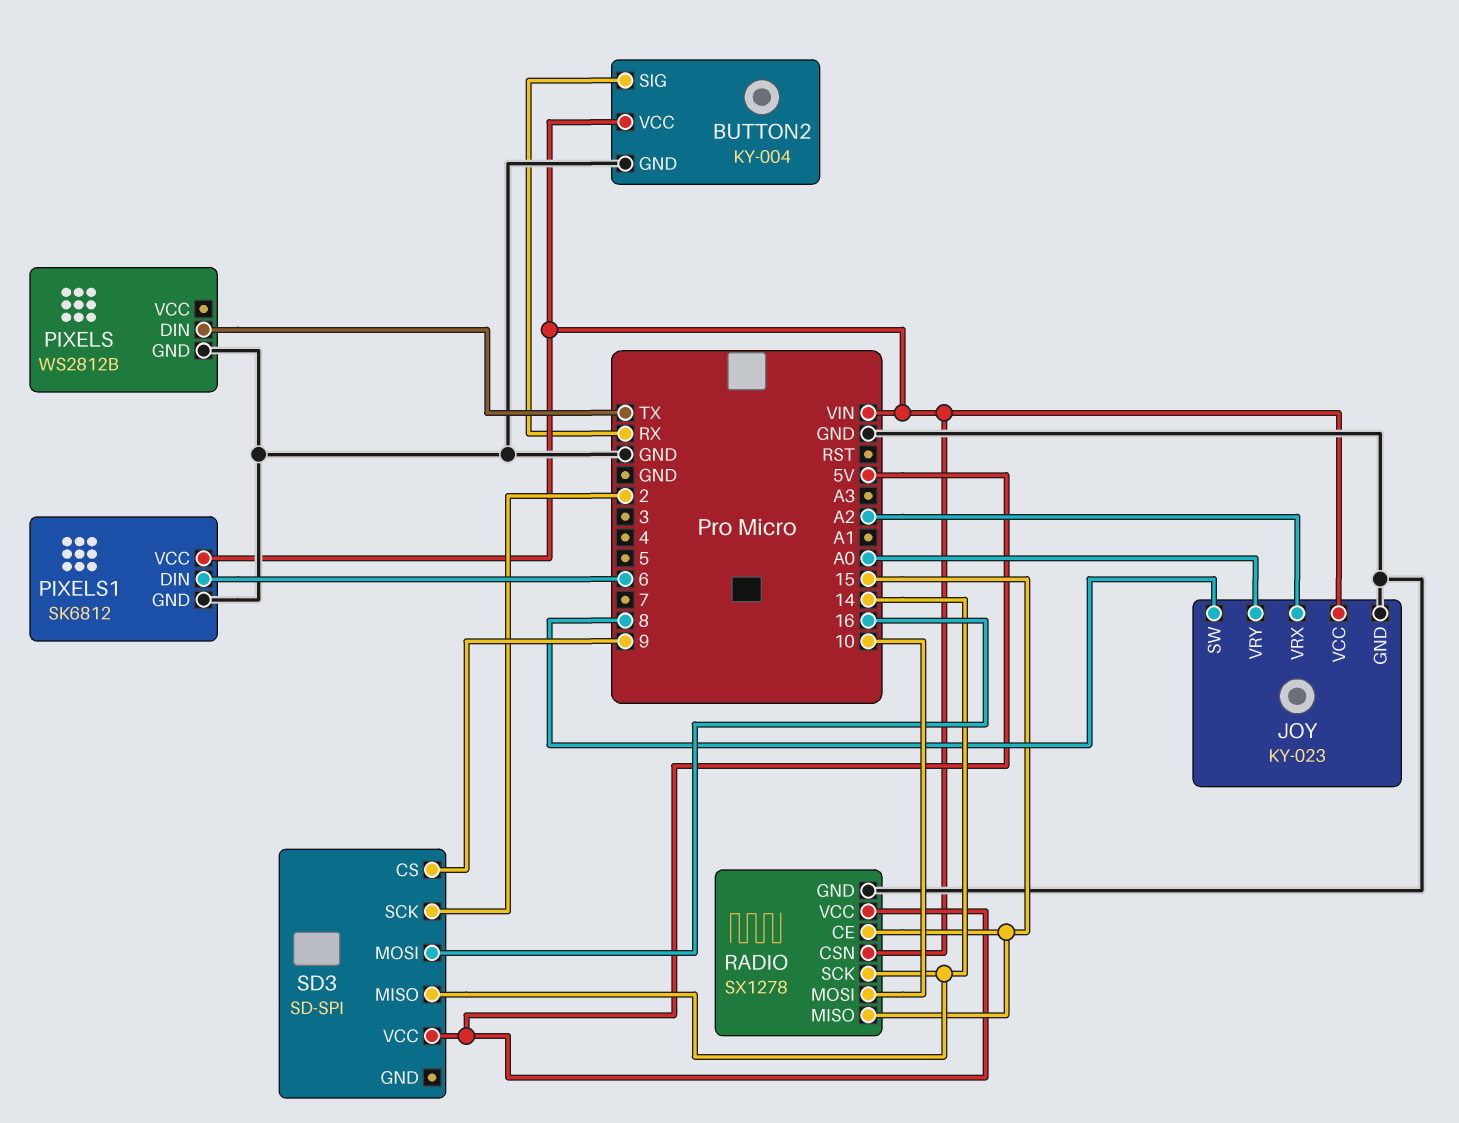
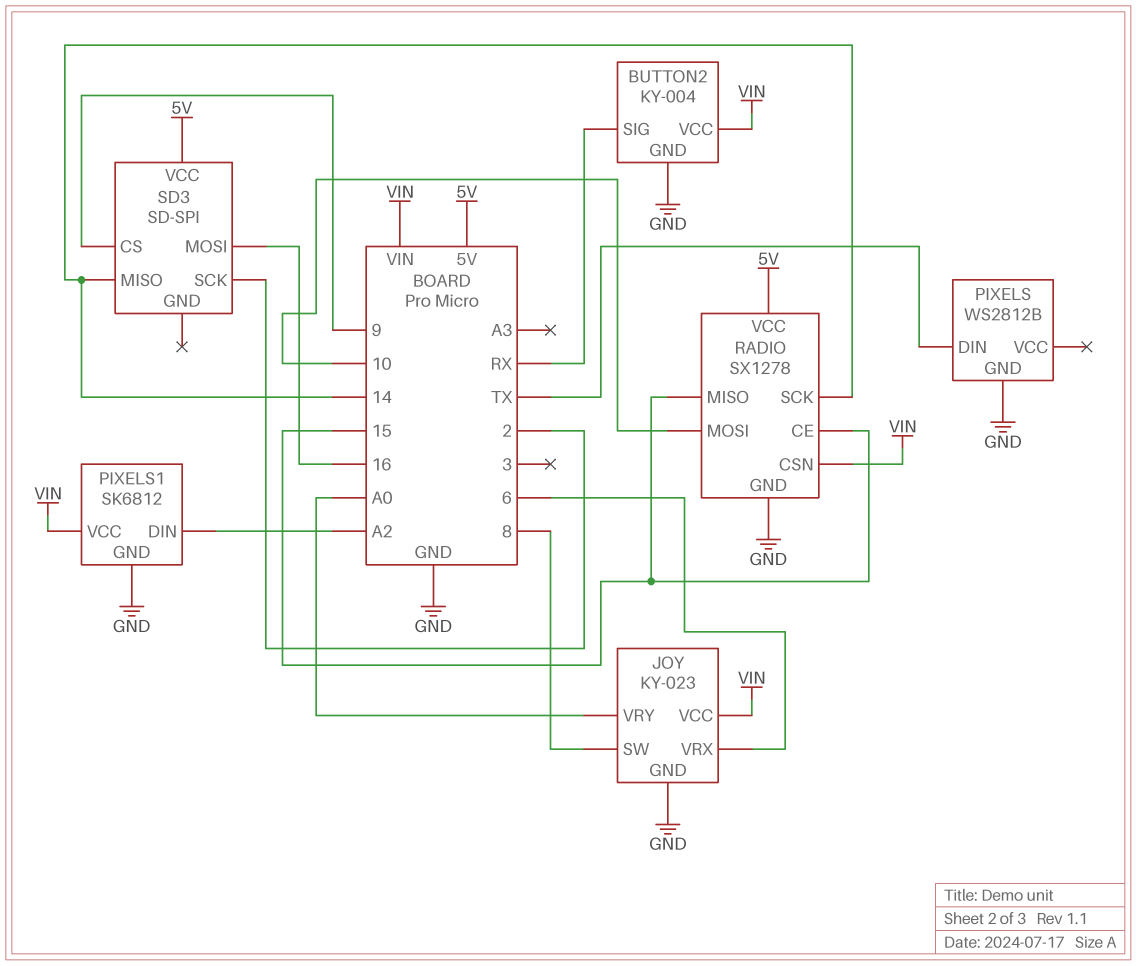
JOY pin VRX: A2 -> 6
PIXELS1 pin DIN: 6 -> A2

